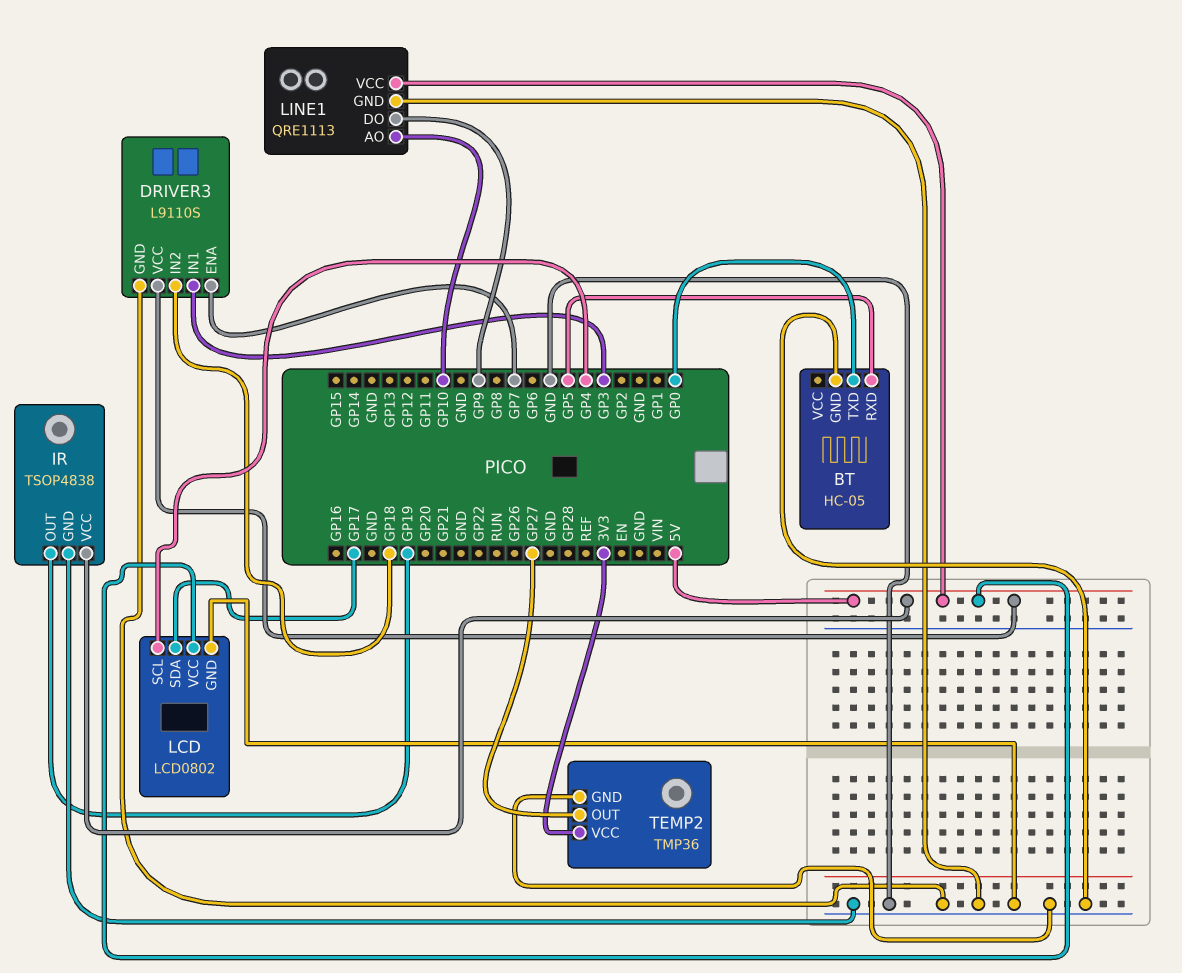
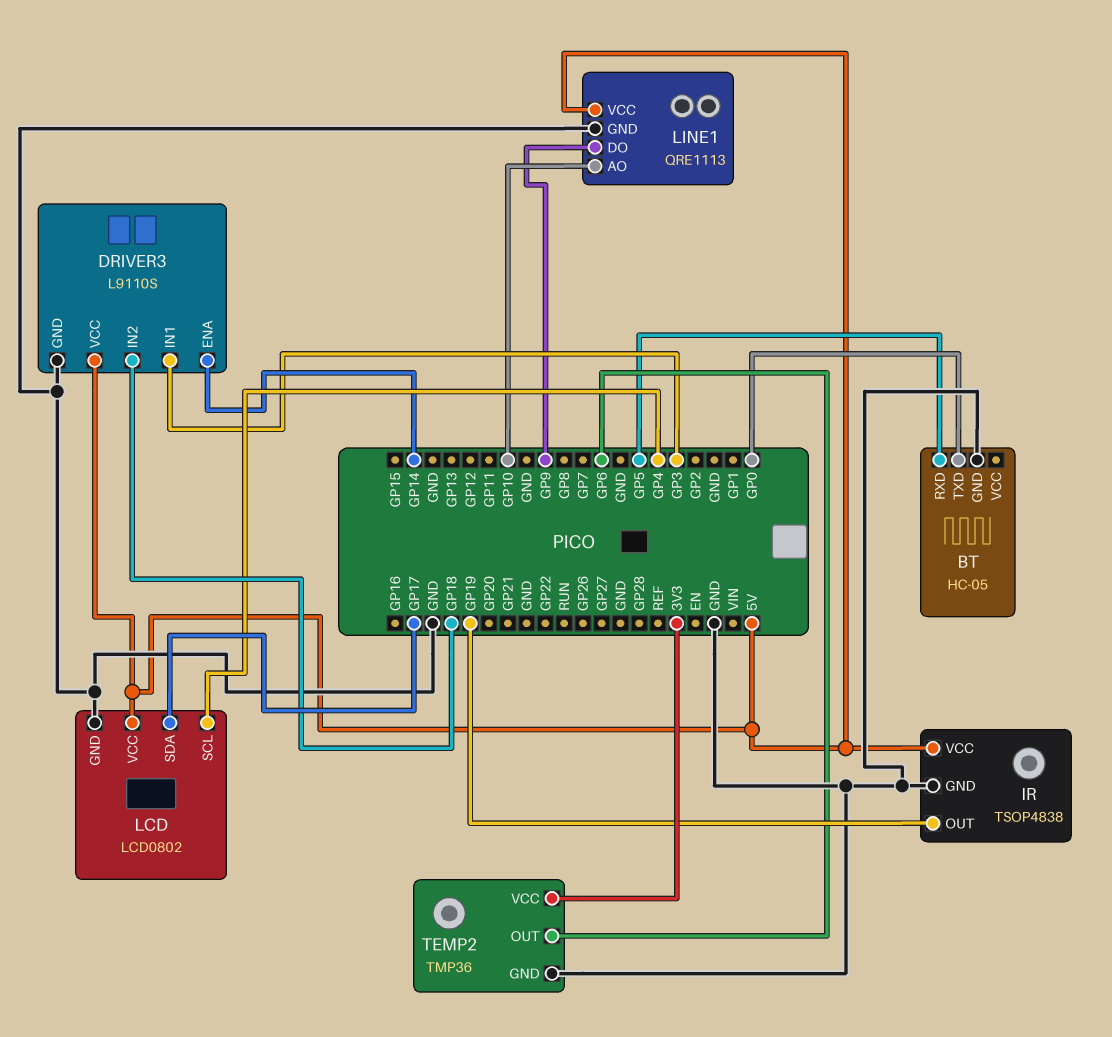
DRIVER3 pin ENA: GP7 -> GP14
TEMP2 pin OUT: GP27 -> GP6

